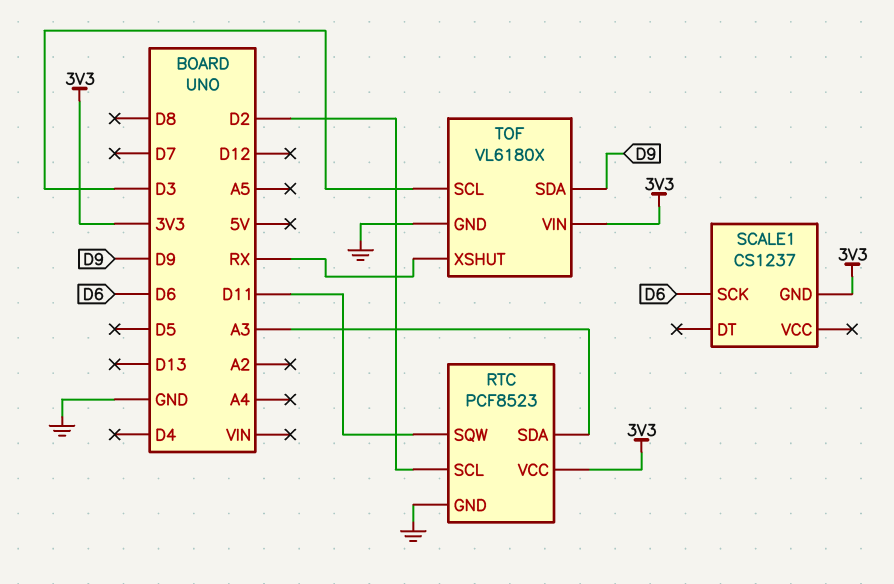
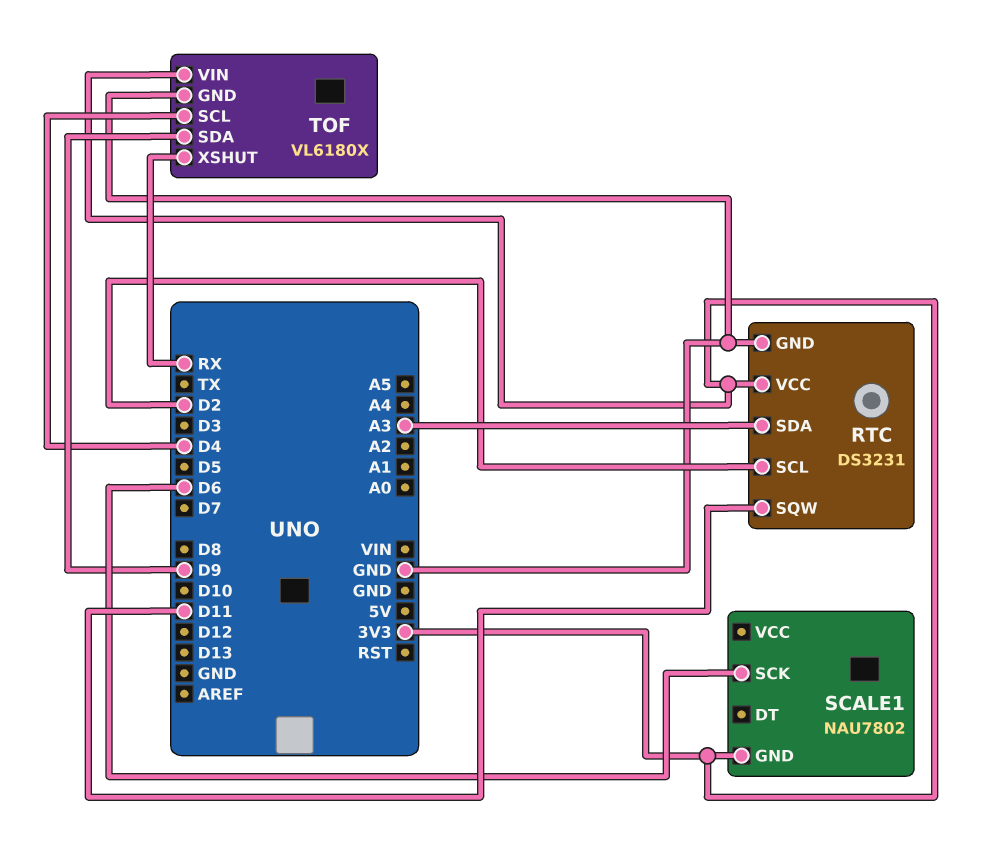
RTC: PCF8523 -> DS3231
SCALE1: CS1237 -> NAU7802
TOF pin SCL: D3 -> D4

